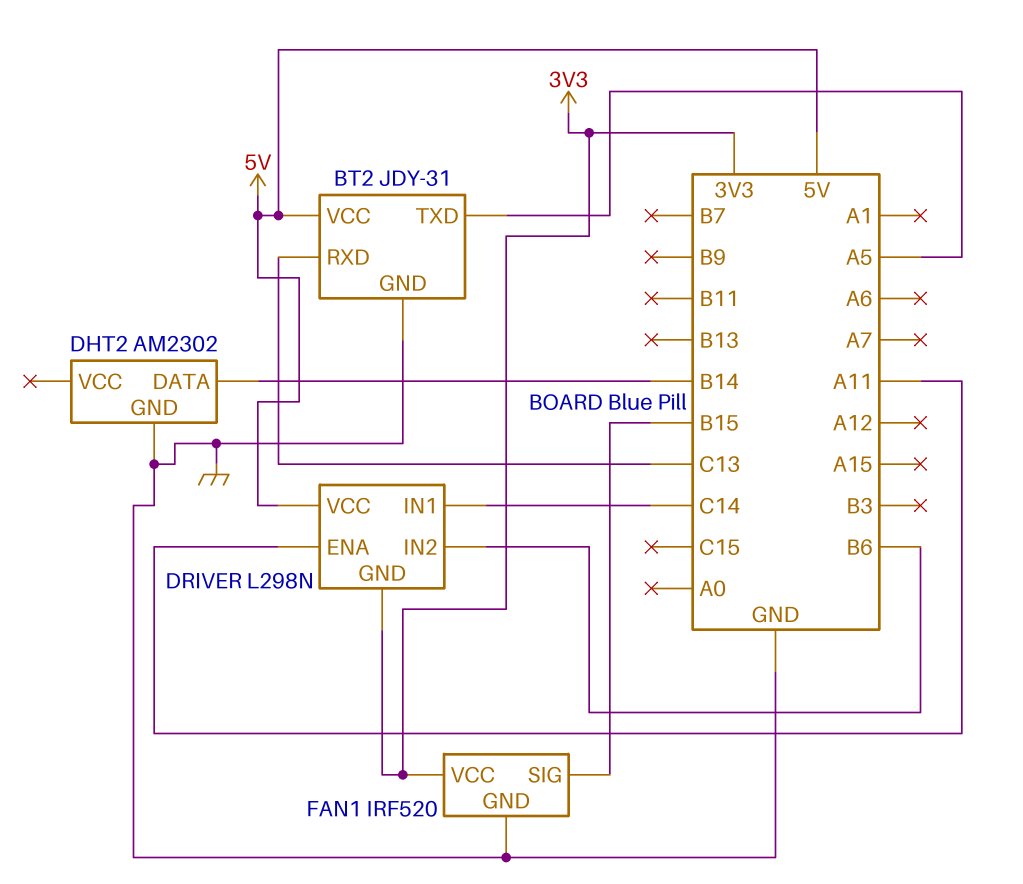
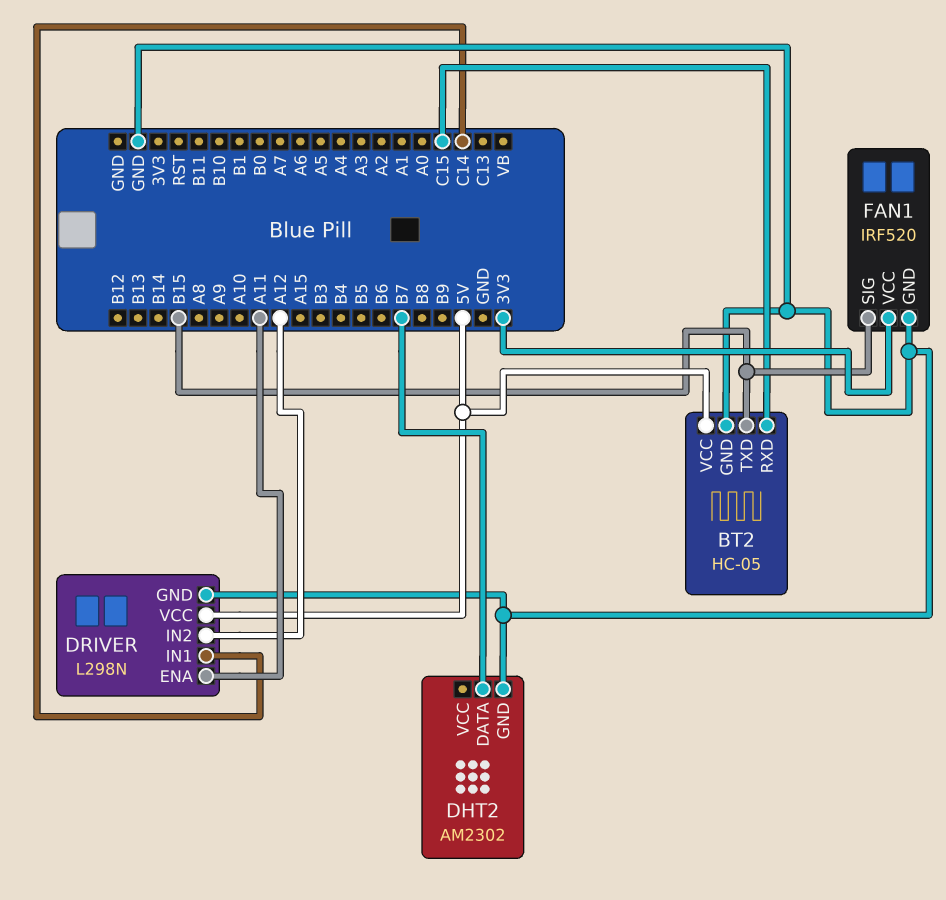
BT2: JDY-31 -> HC-05
BT2 pin RXD: C13 -> C15
BT2 pin TXD: A5 -> B15
DHT2 pin DATA: B14 -> B7
DRIVER pin GND: 3V3 -> GND
DRIVER pin IN2: B6 -> A12

